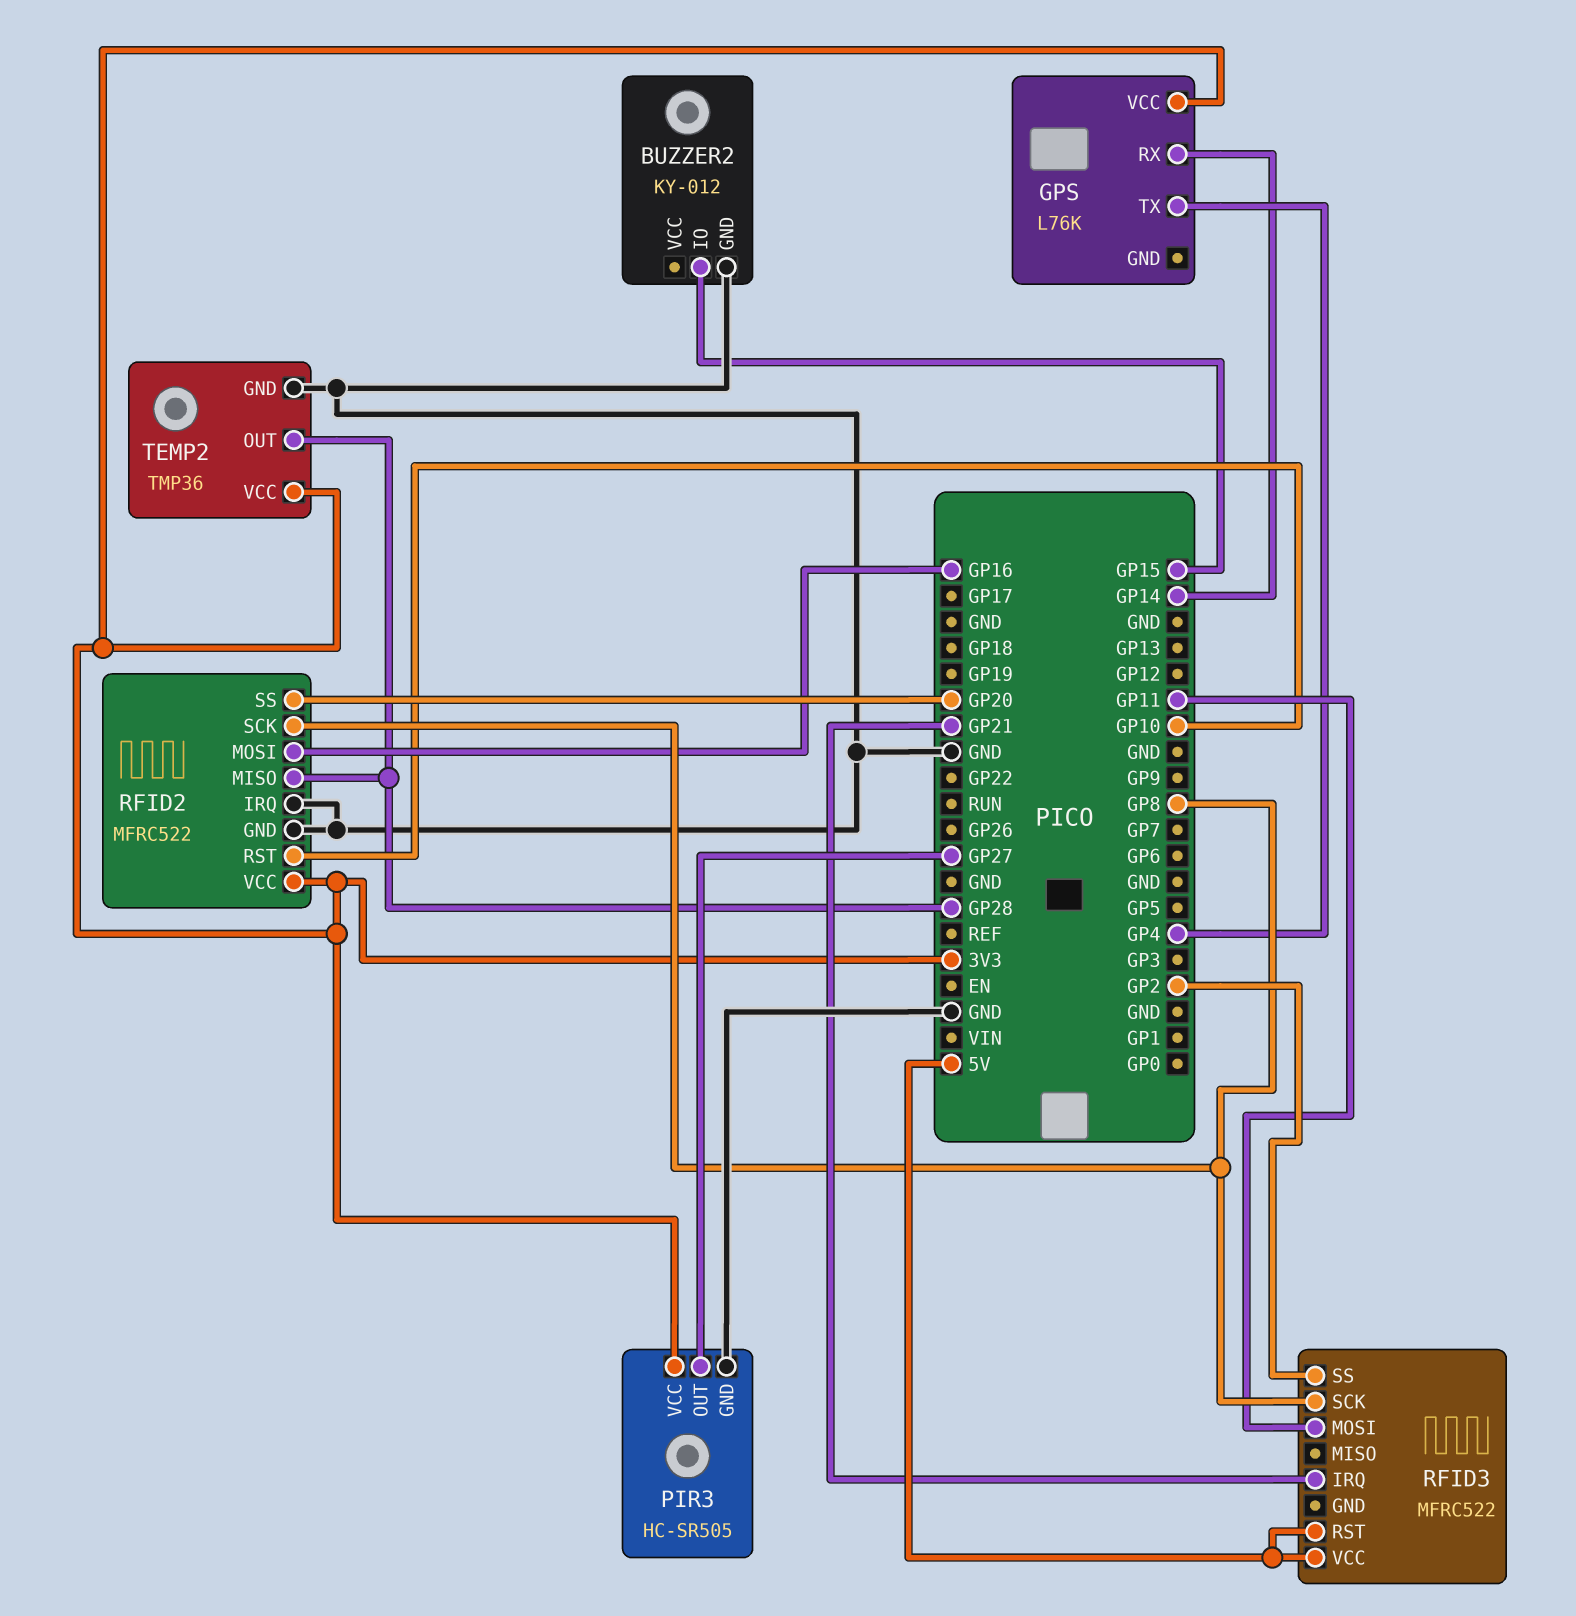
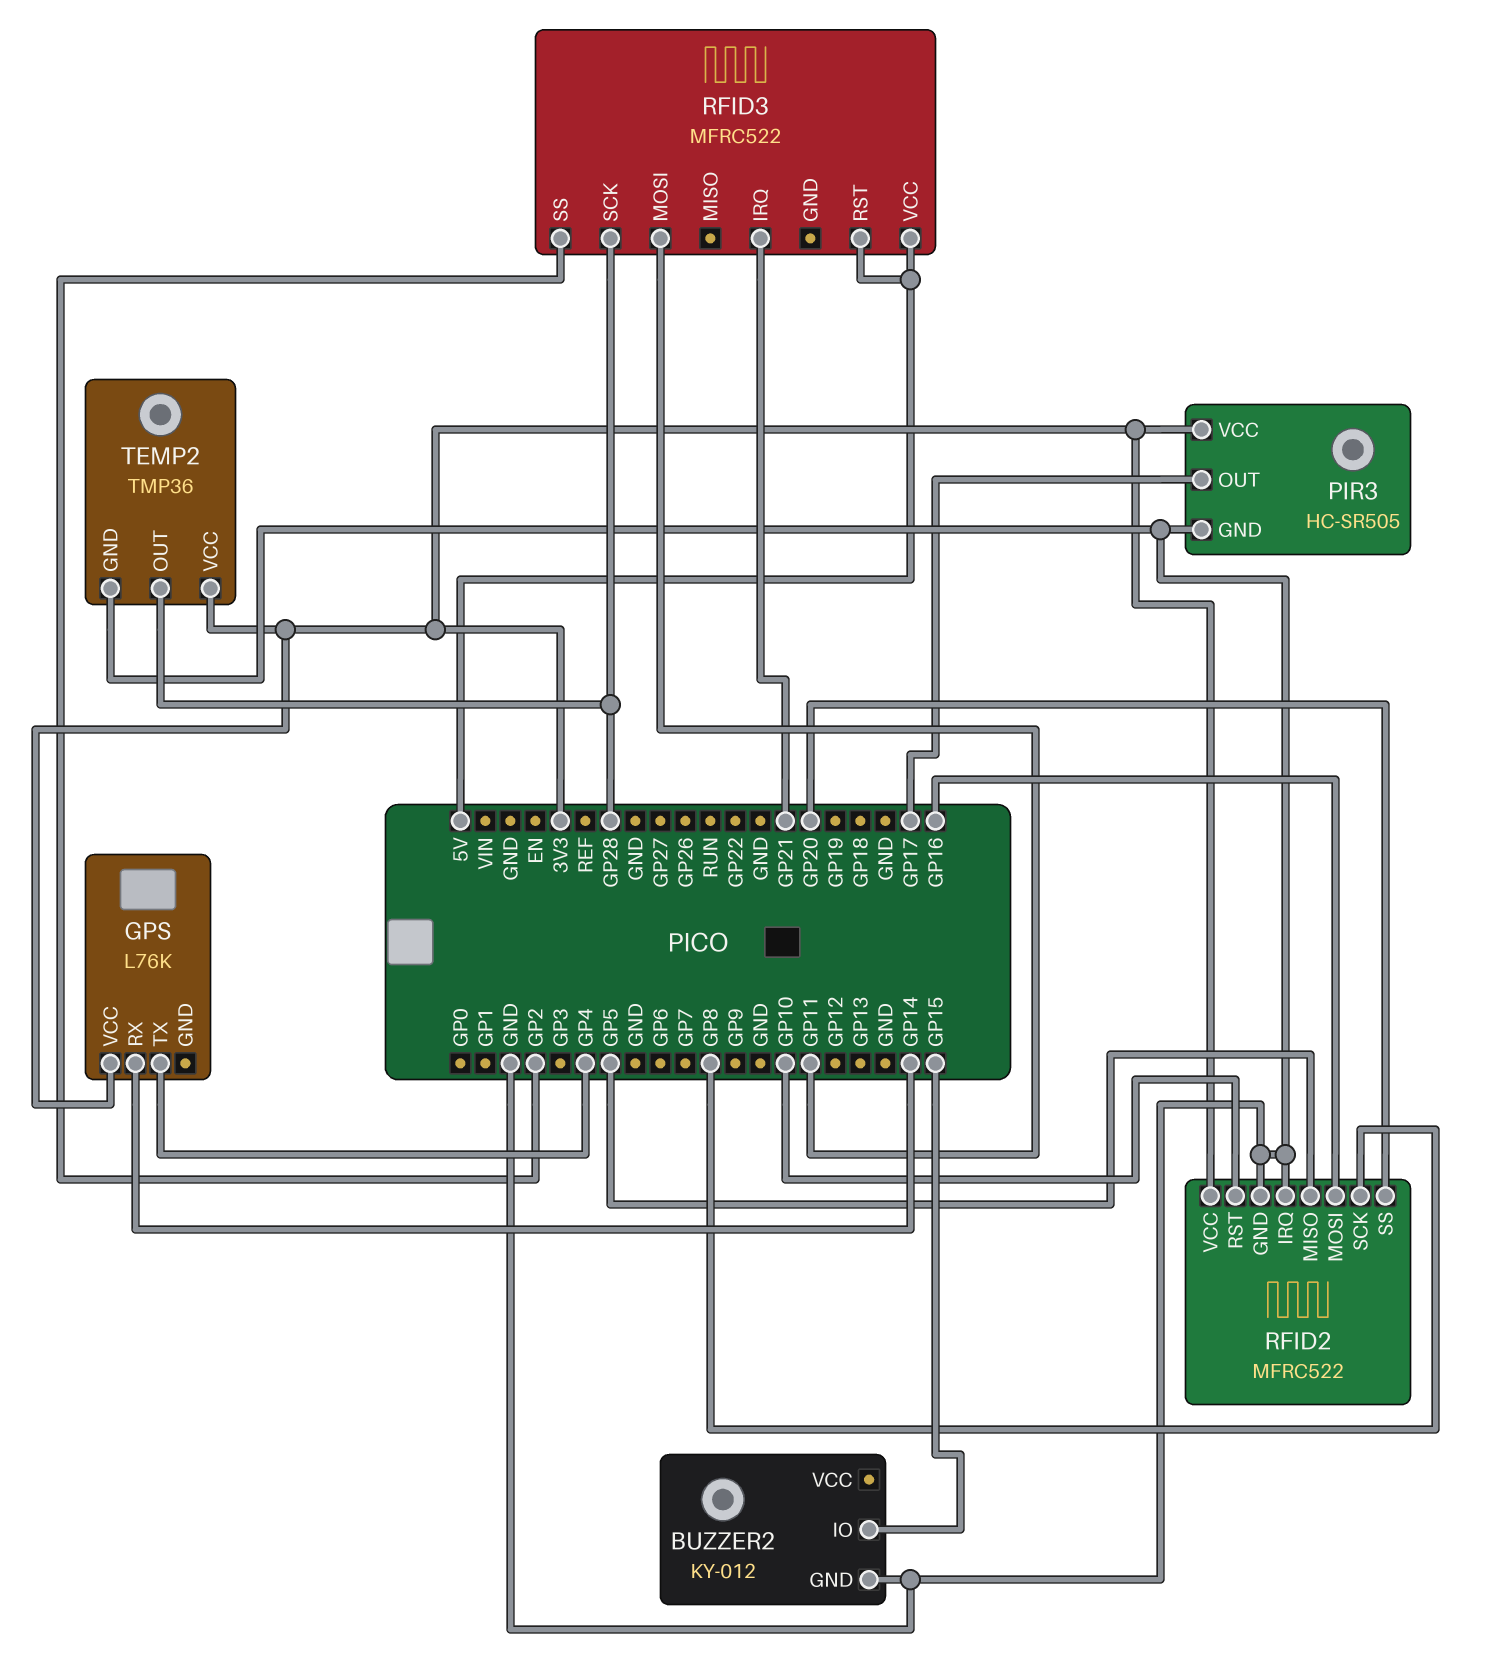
PIR3 pin OUT: GP27 -> GP17
RFID2 pin MISO: GP28 -> GP5
RFID3 pin SCK: GP8 -> GP28

